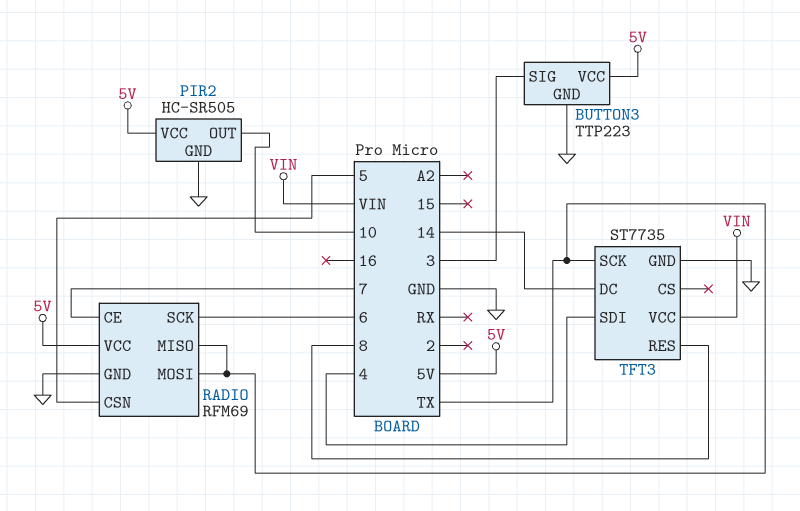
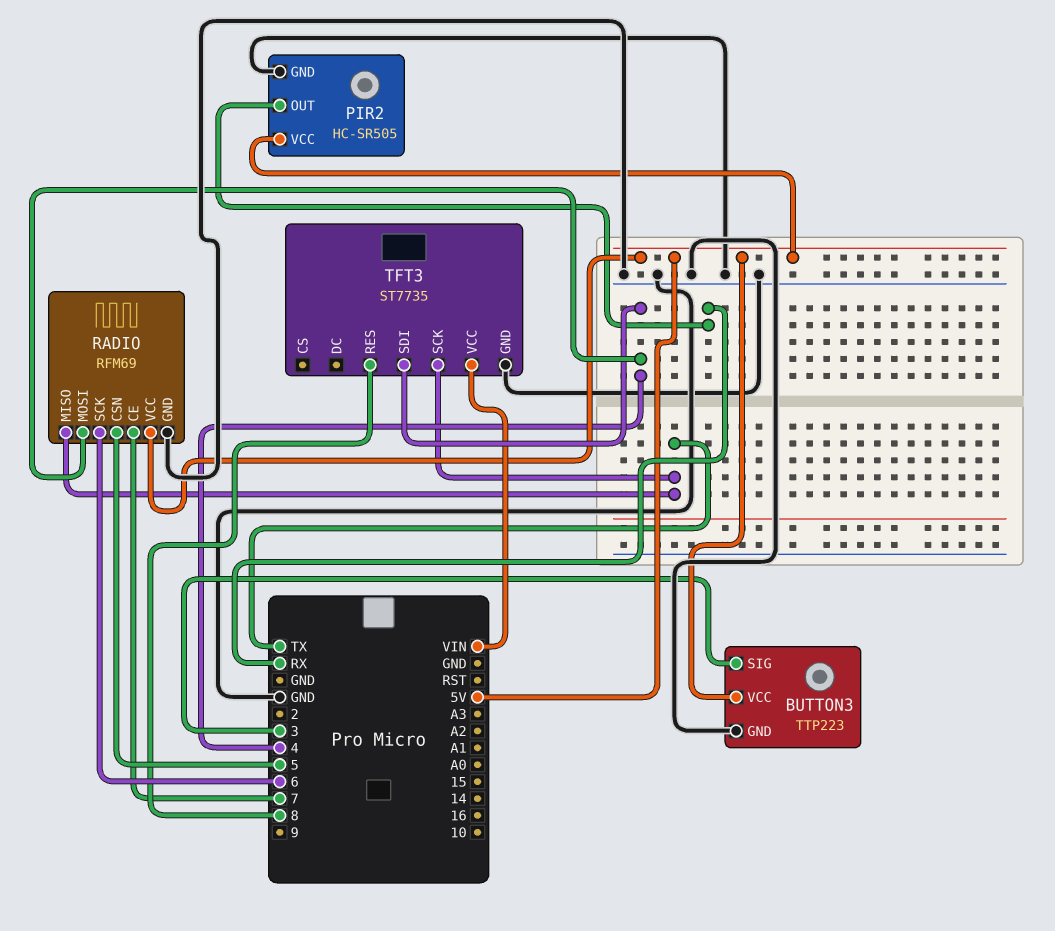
PIR2 pin OUT: 10 -> RX
RADIO pin MOSI: TX -> 4
TFT3 pin DC: 14 -> none

